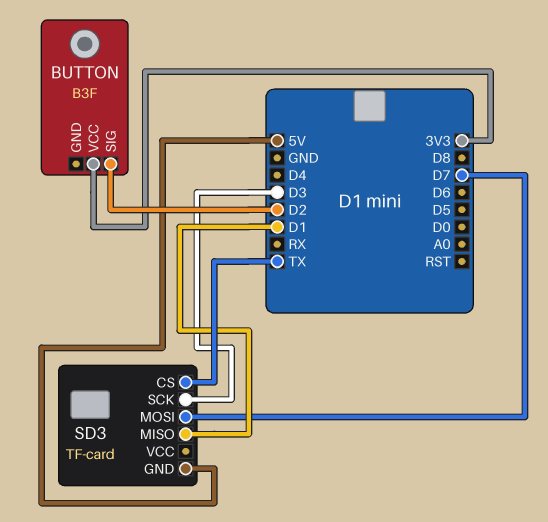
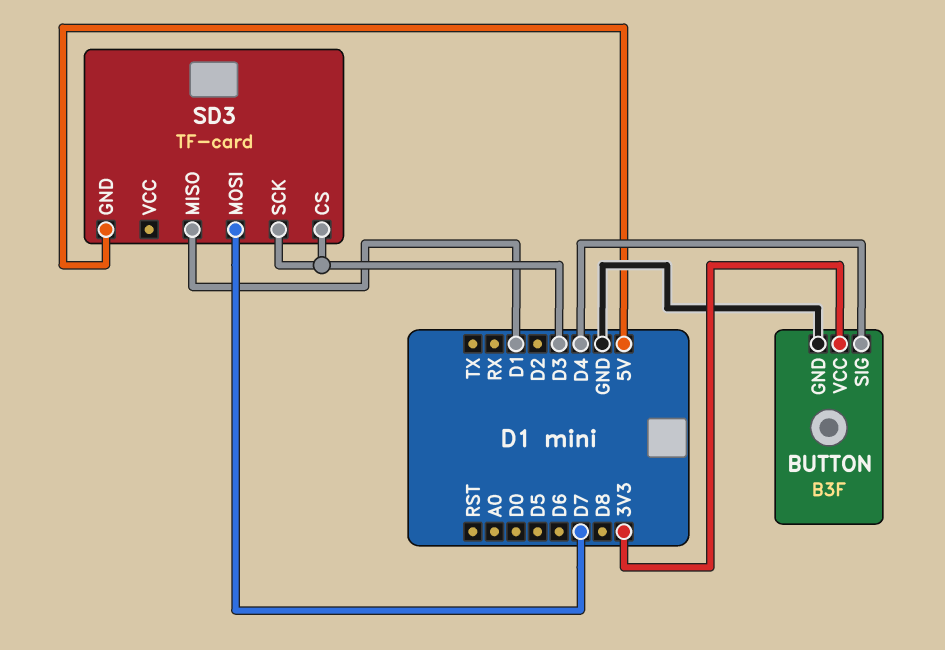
BUTTON pin GND: none -> GND
BUTTON pin SIG: D2 -> D4
SD3 pin CS: TX -> D3

